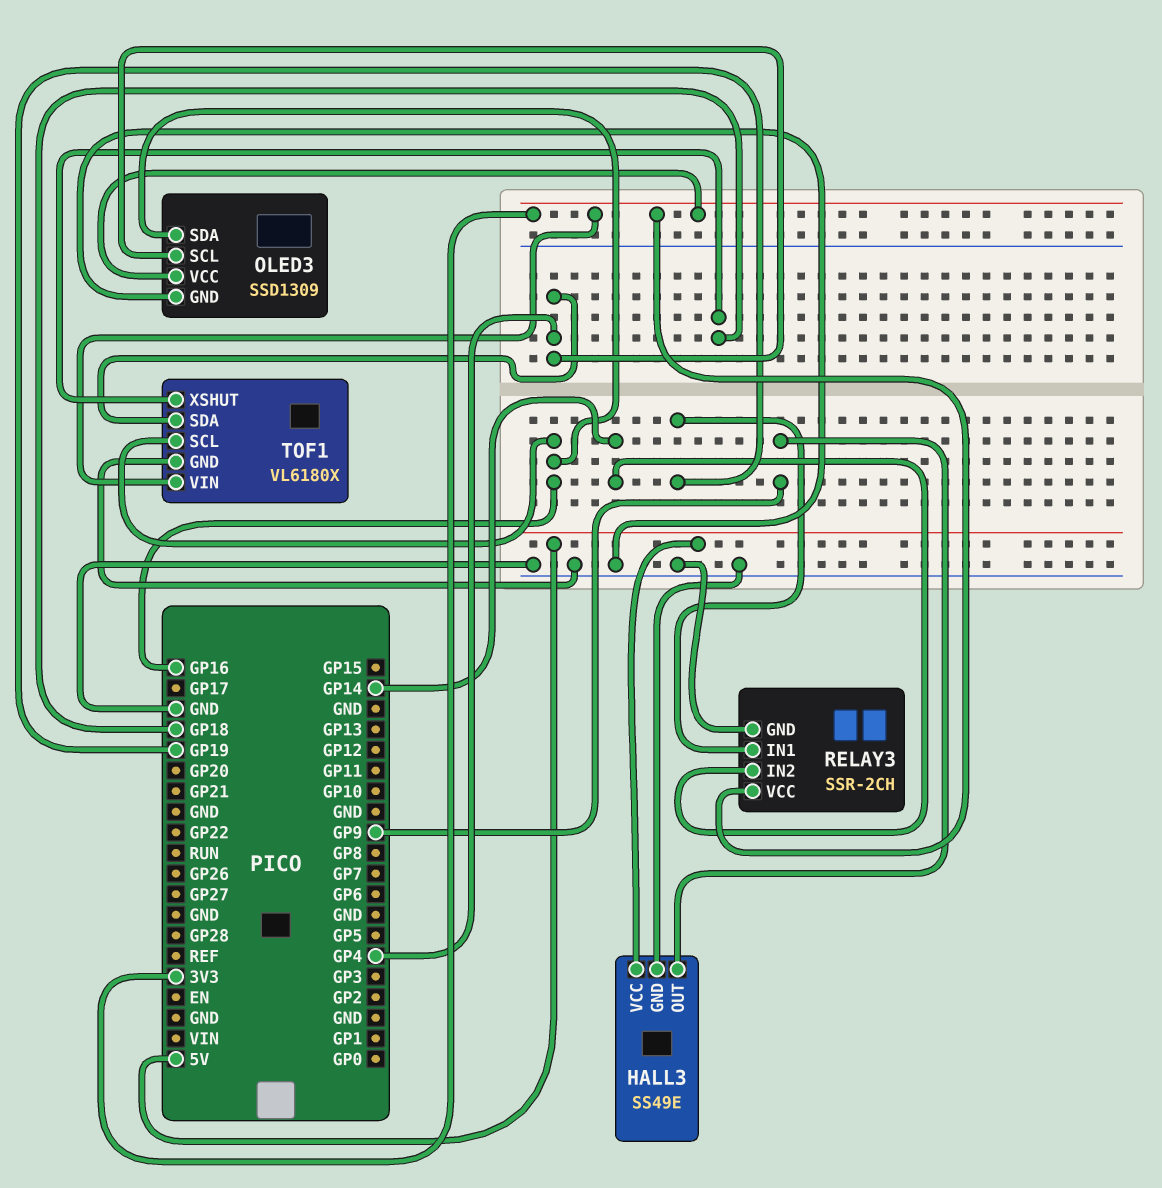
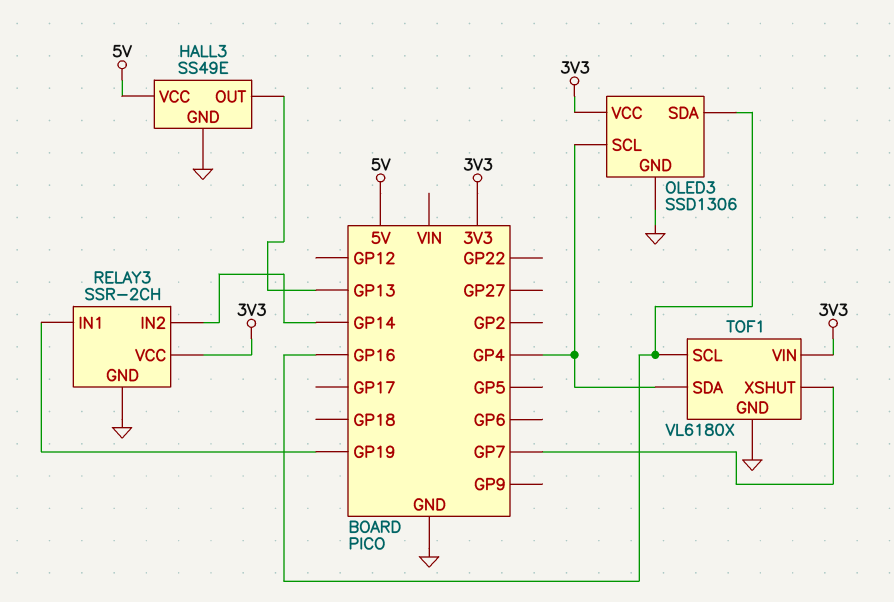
HALL3 pin OUT: GP9 -> GP13
OLED3: SSD1309 -> SSD1306
TOF1 pin XSHUT: GP18 -> GP7

